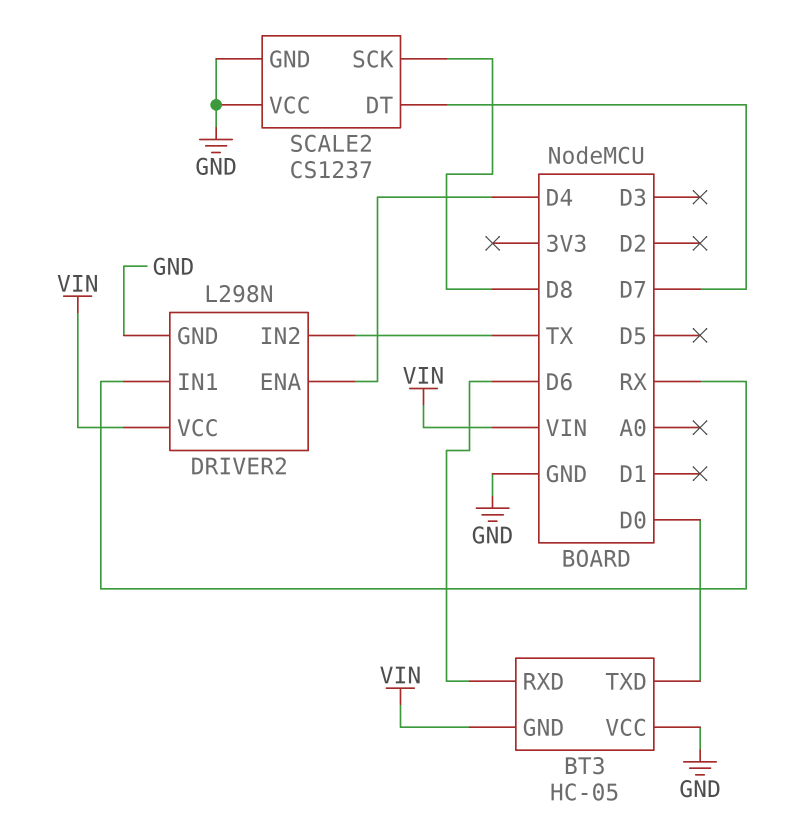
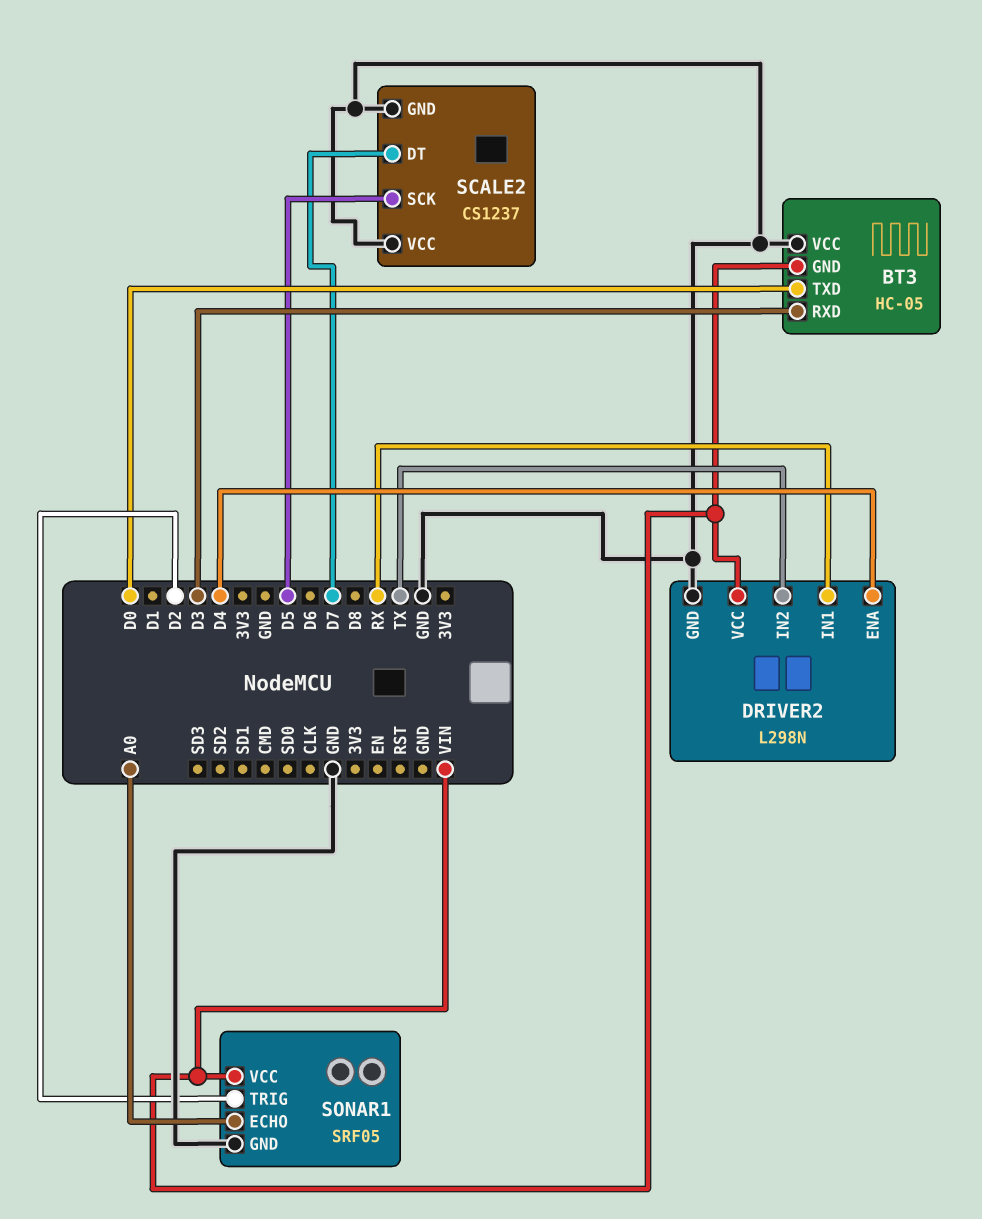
BT3 pin RXD: D6 -> D3
SCALE2 pin SCK: D8 -> D5
SONAR1: none -> SRF05
SONAR1 pin ECHO: none -> A0
SONAR1 pin GND: none -> GND
SONAR1 pin TRIG: none -> D2
SONAR1 pin VCC: none -> VIN

